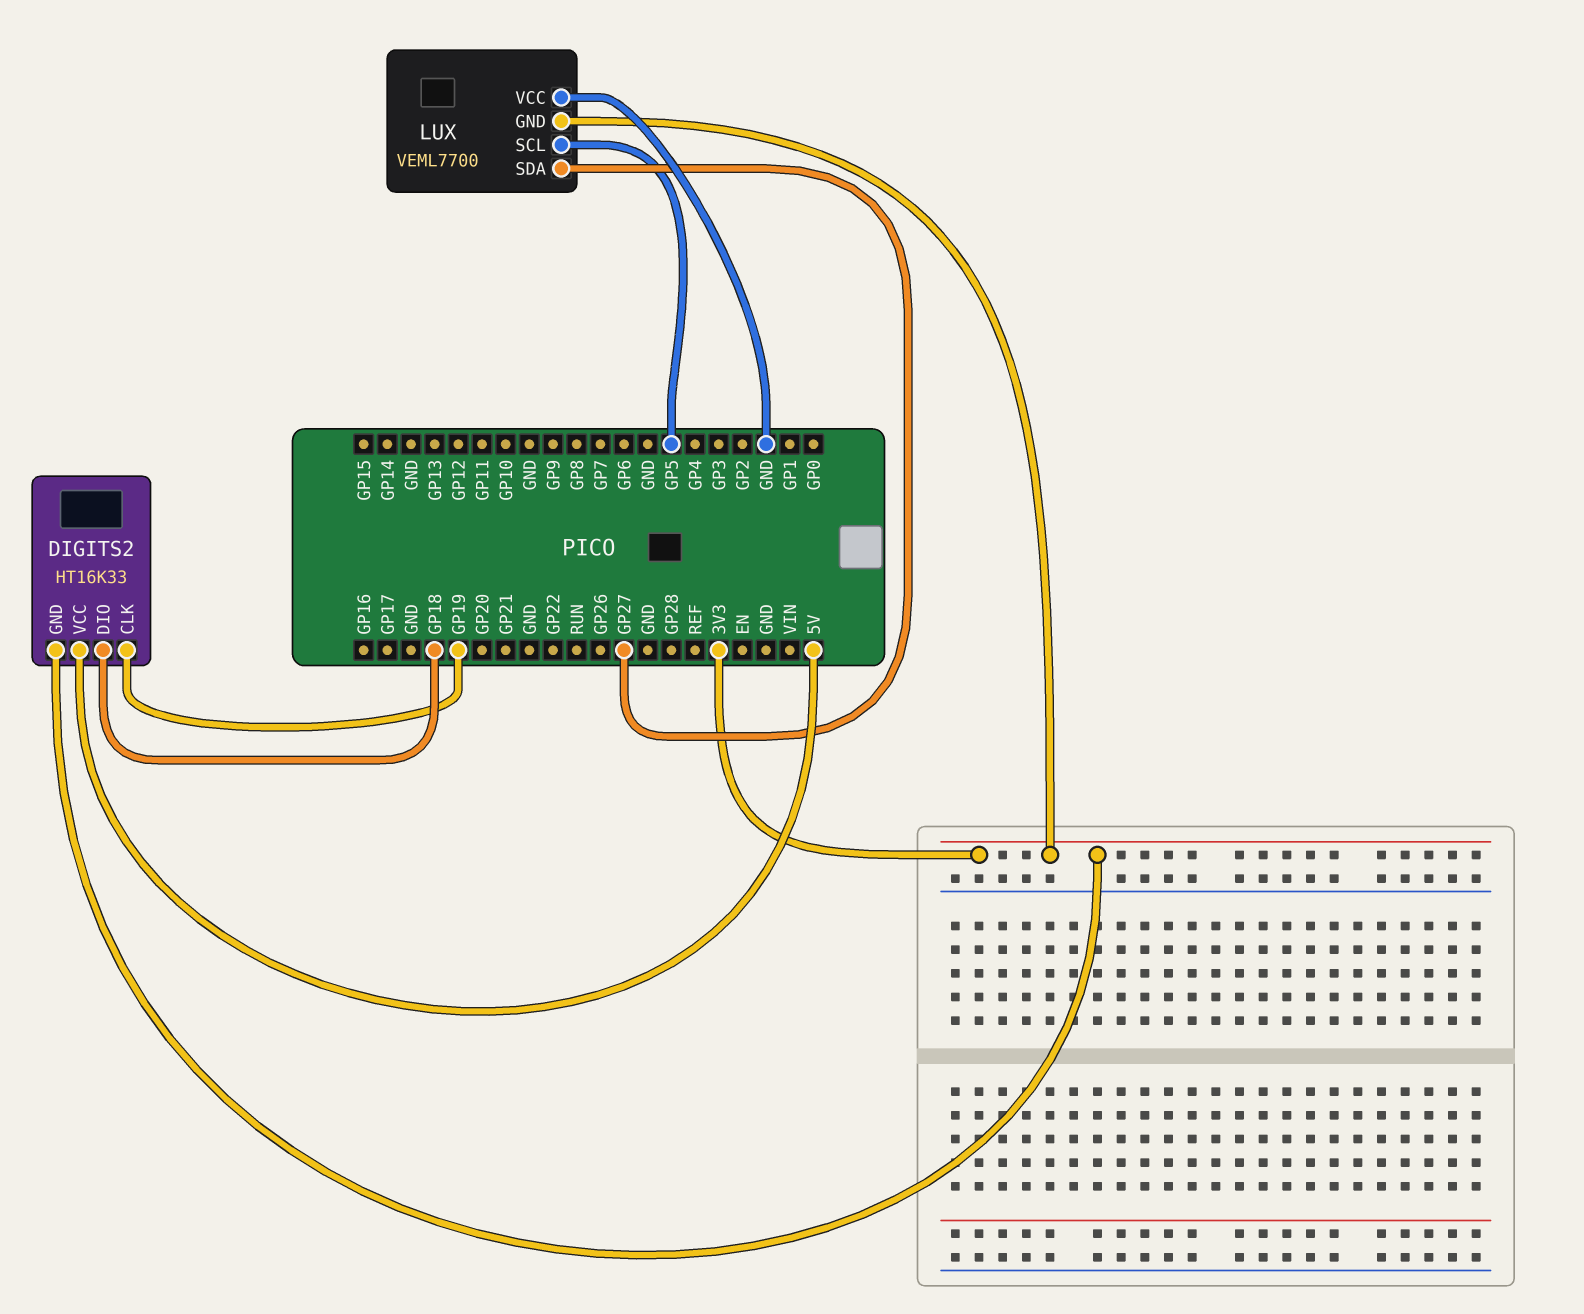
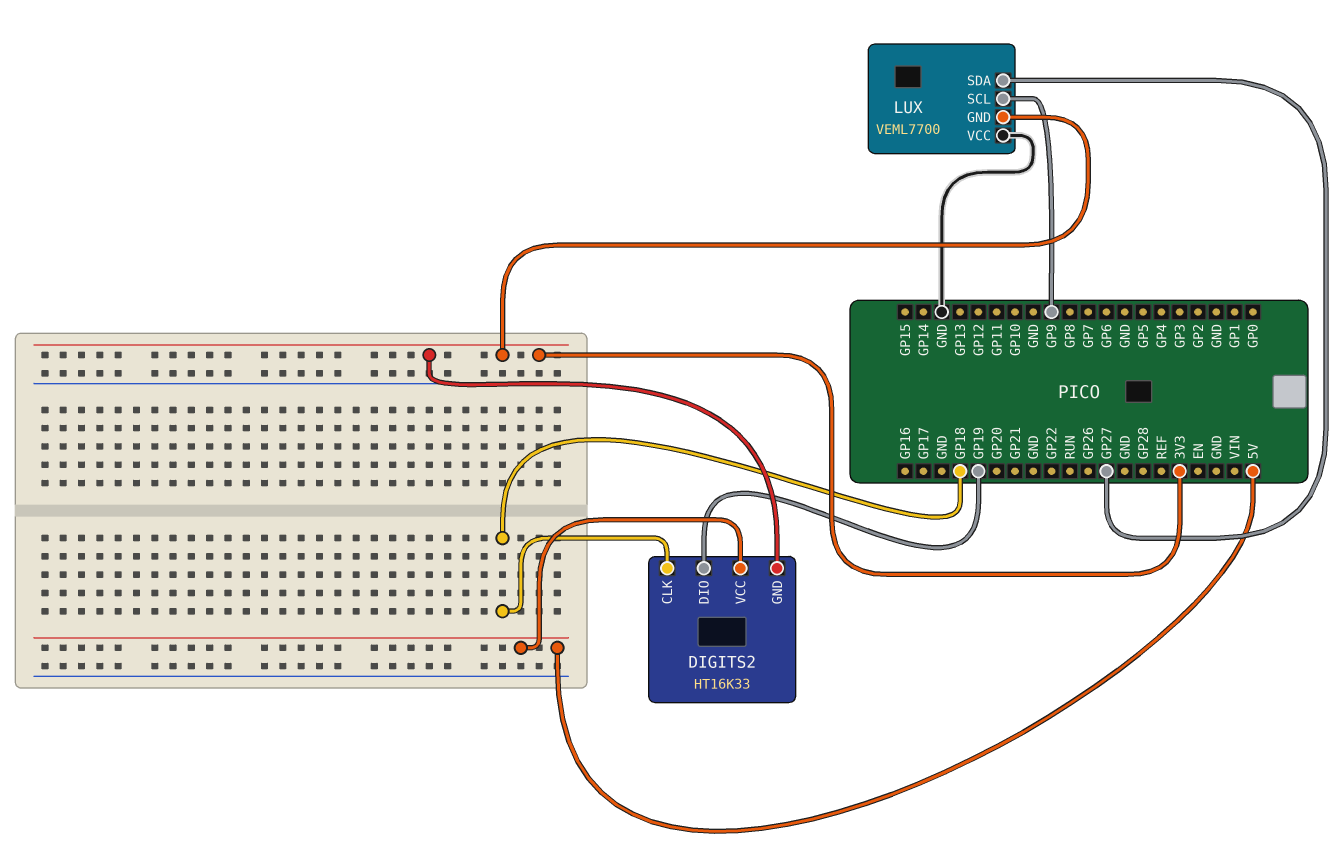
DIGITS2 pin CLK: GP19 -> GP18
DIGITS2 pin DIO: GP18 -> GP19
LUX pin SCL: GP5 -> GP9

